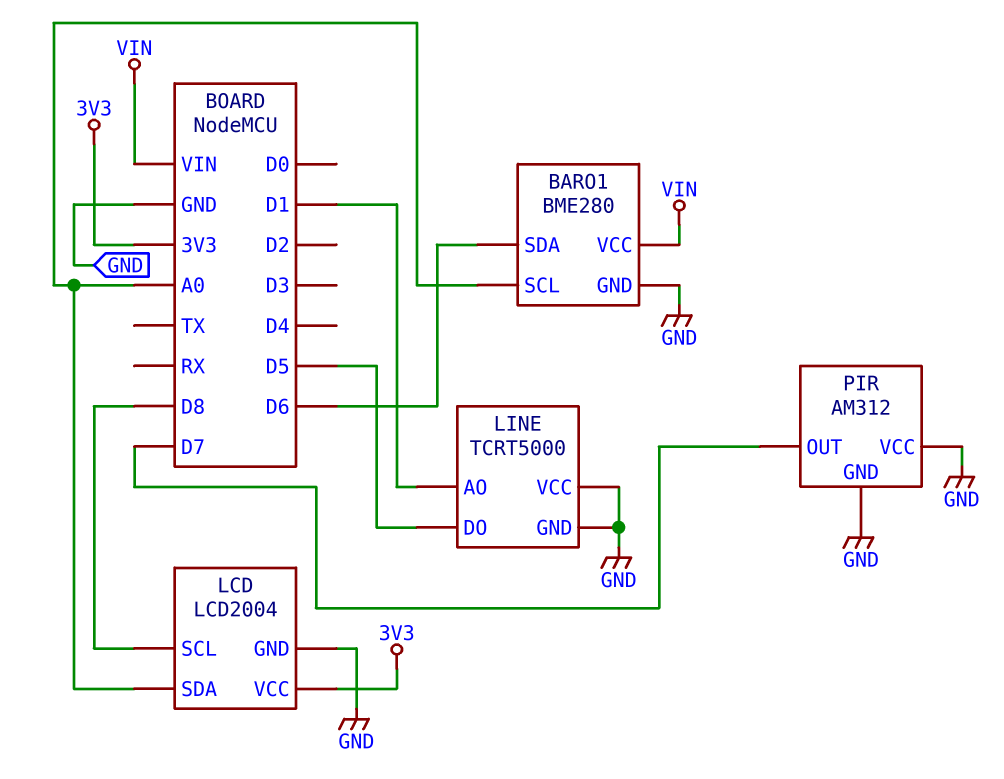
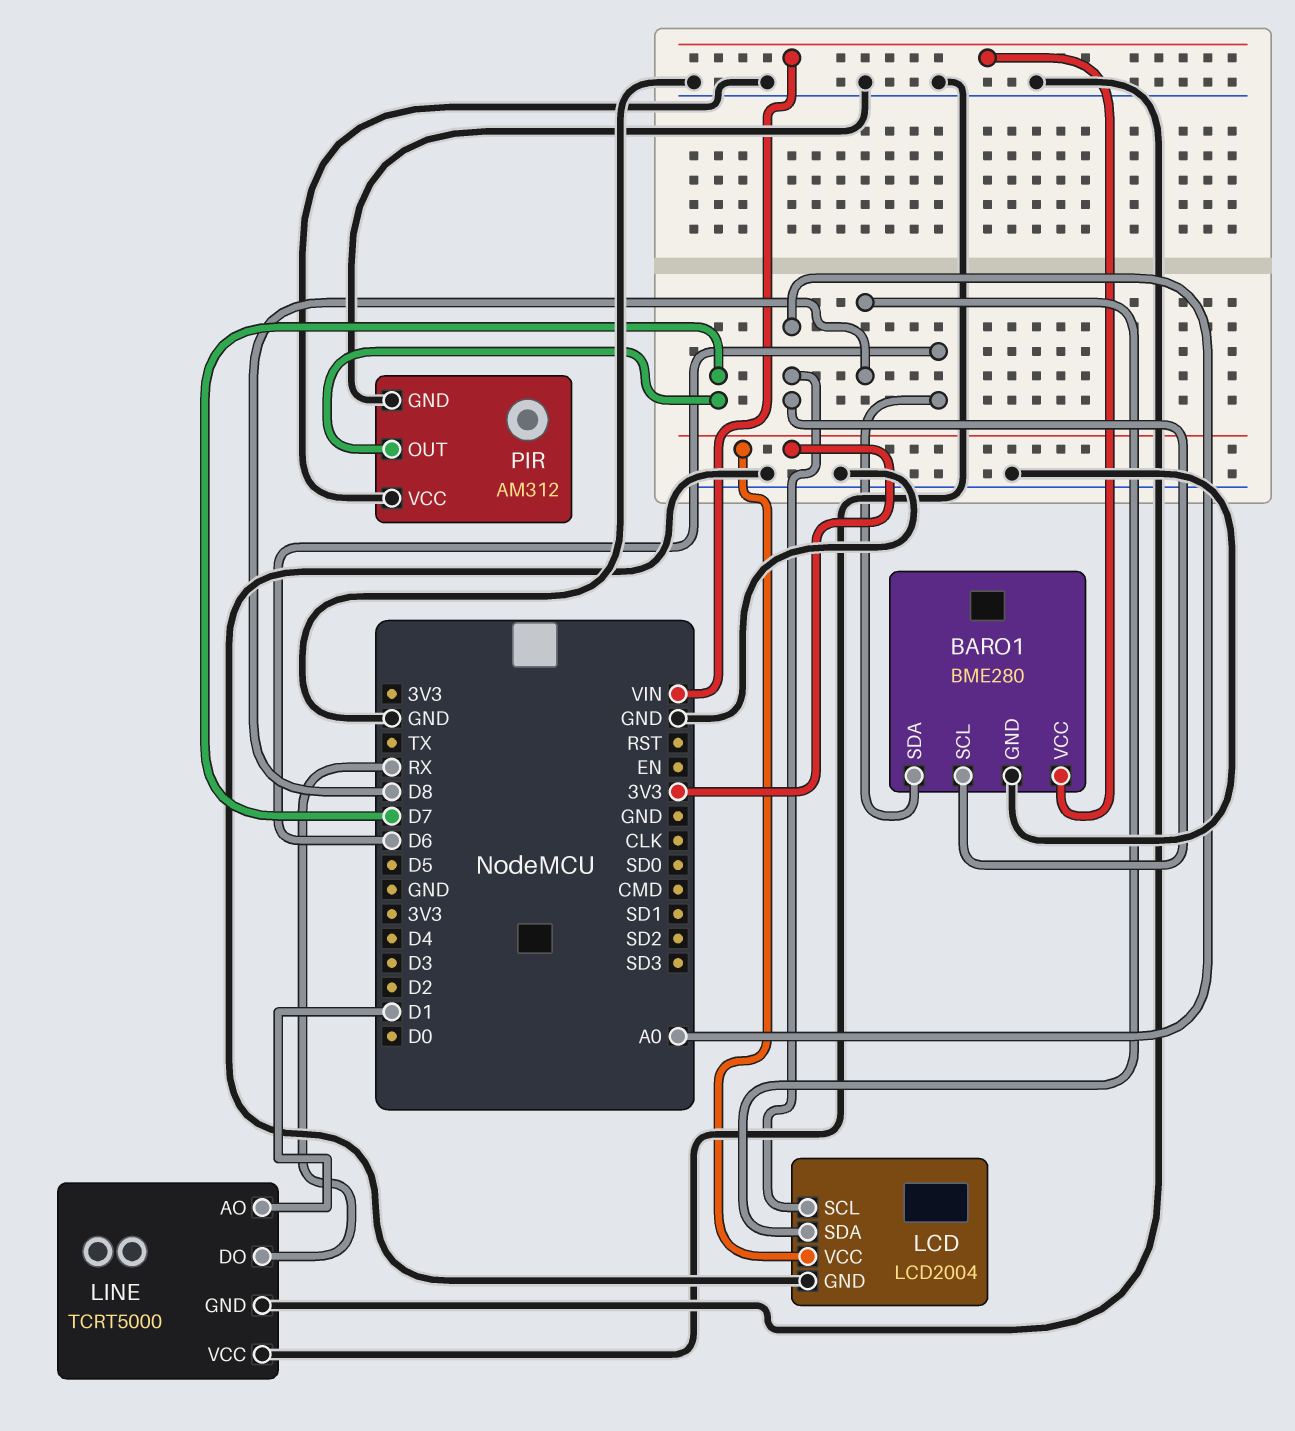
LCD pin SCL: D8 -> A0
LCD pin SDA: A0 -> D8
LINE pin DO: D5 -> RX

